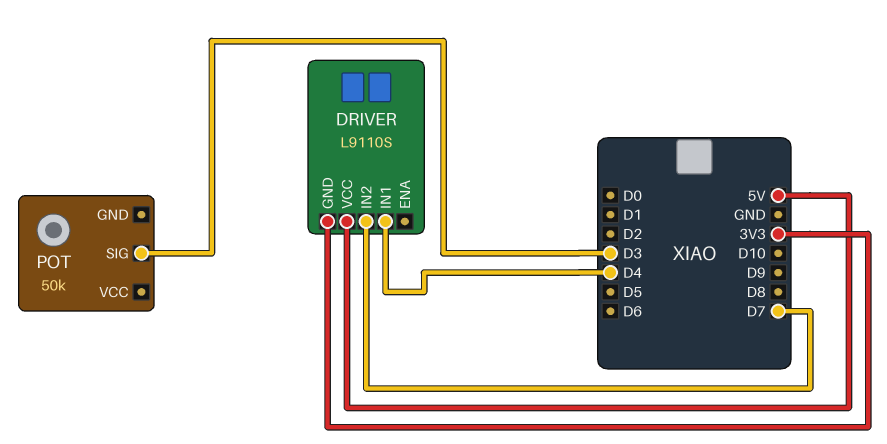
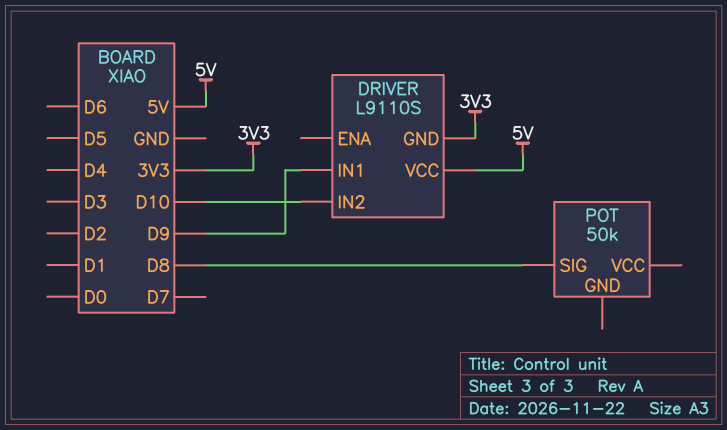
DRIVER pin IN1: D4 -> D9
DRIVER pin IN2: D7 -> D10
POT pin SIG: D3 -> D8

